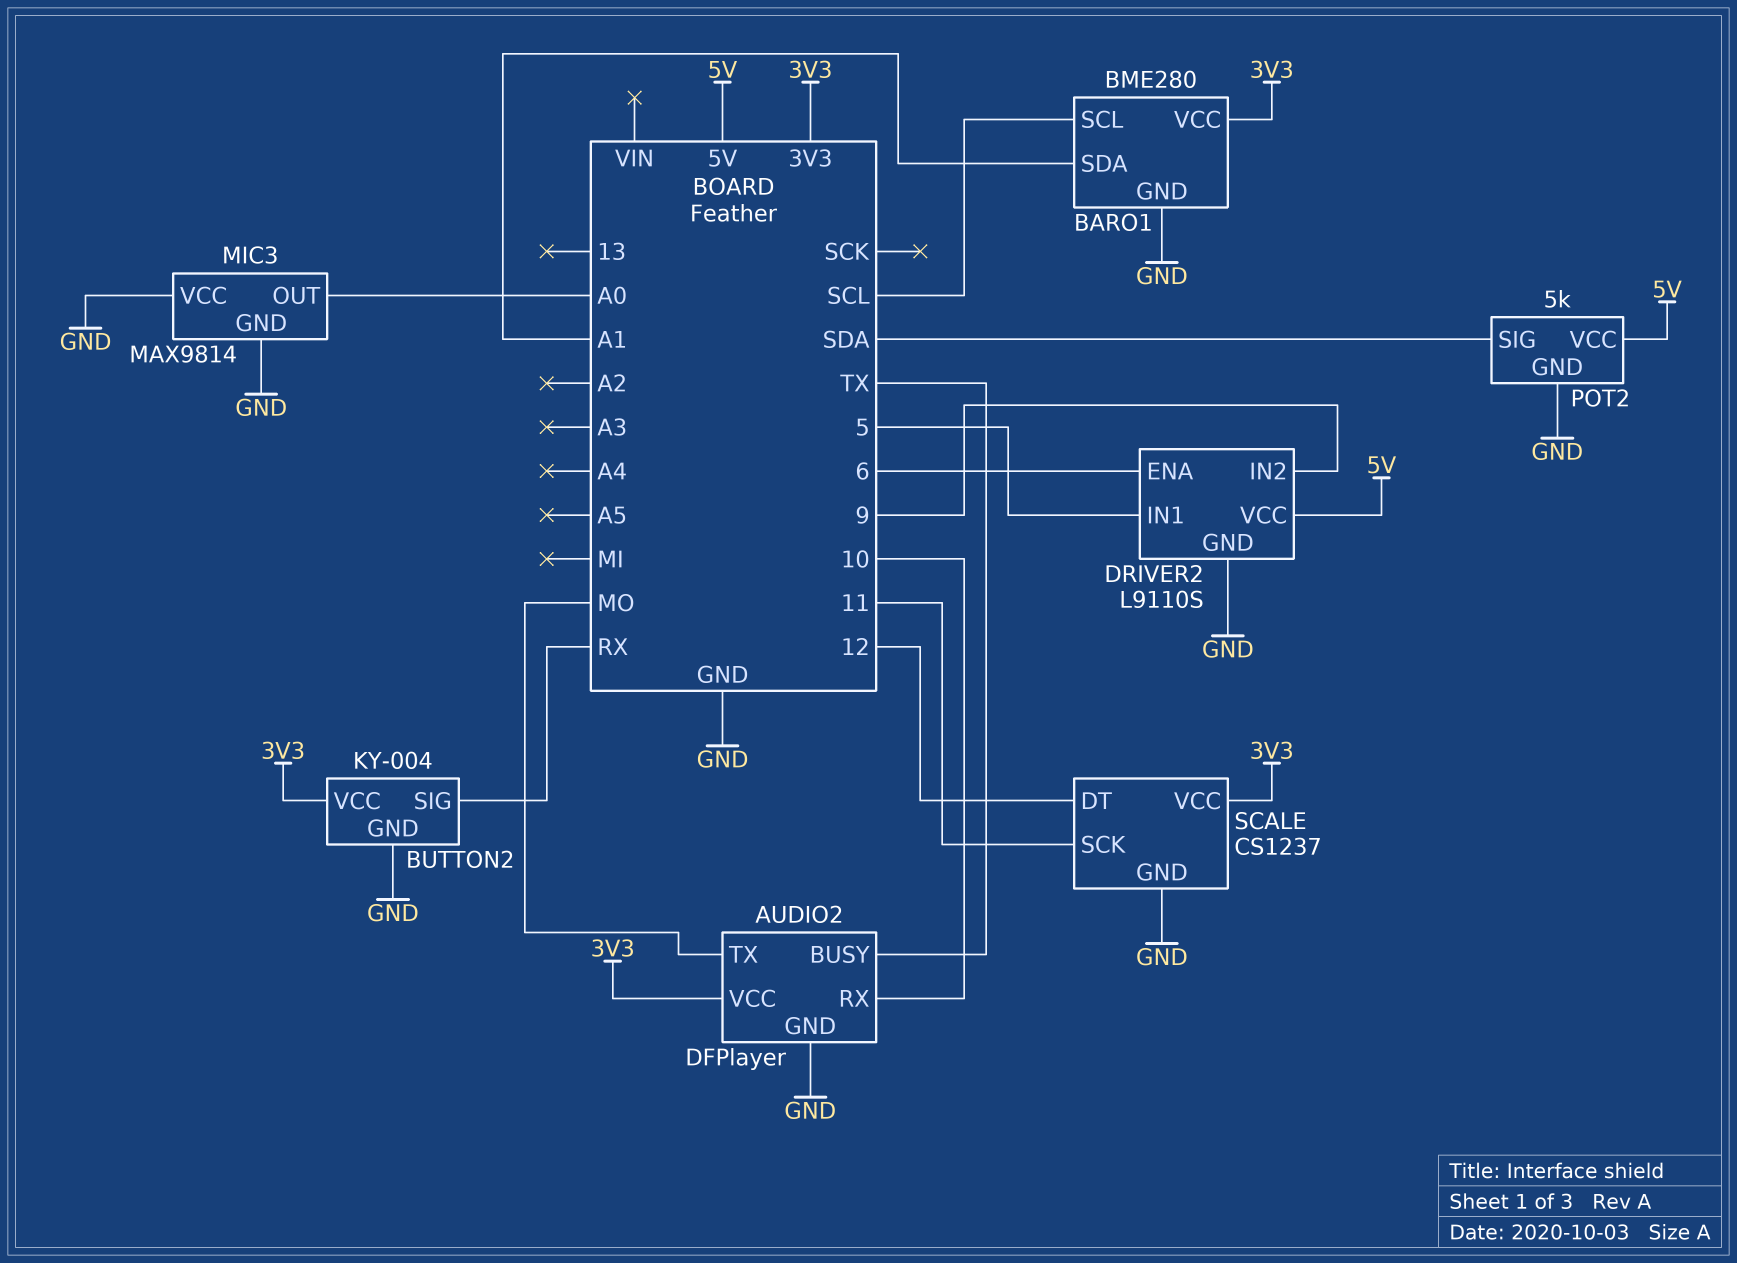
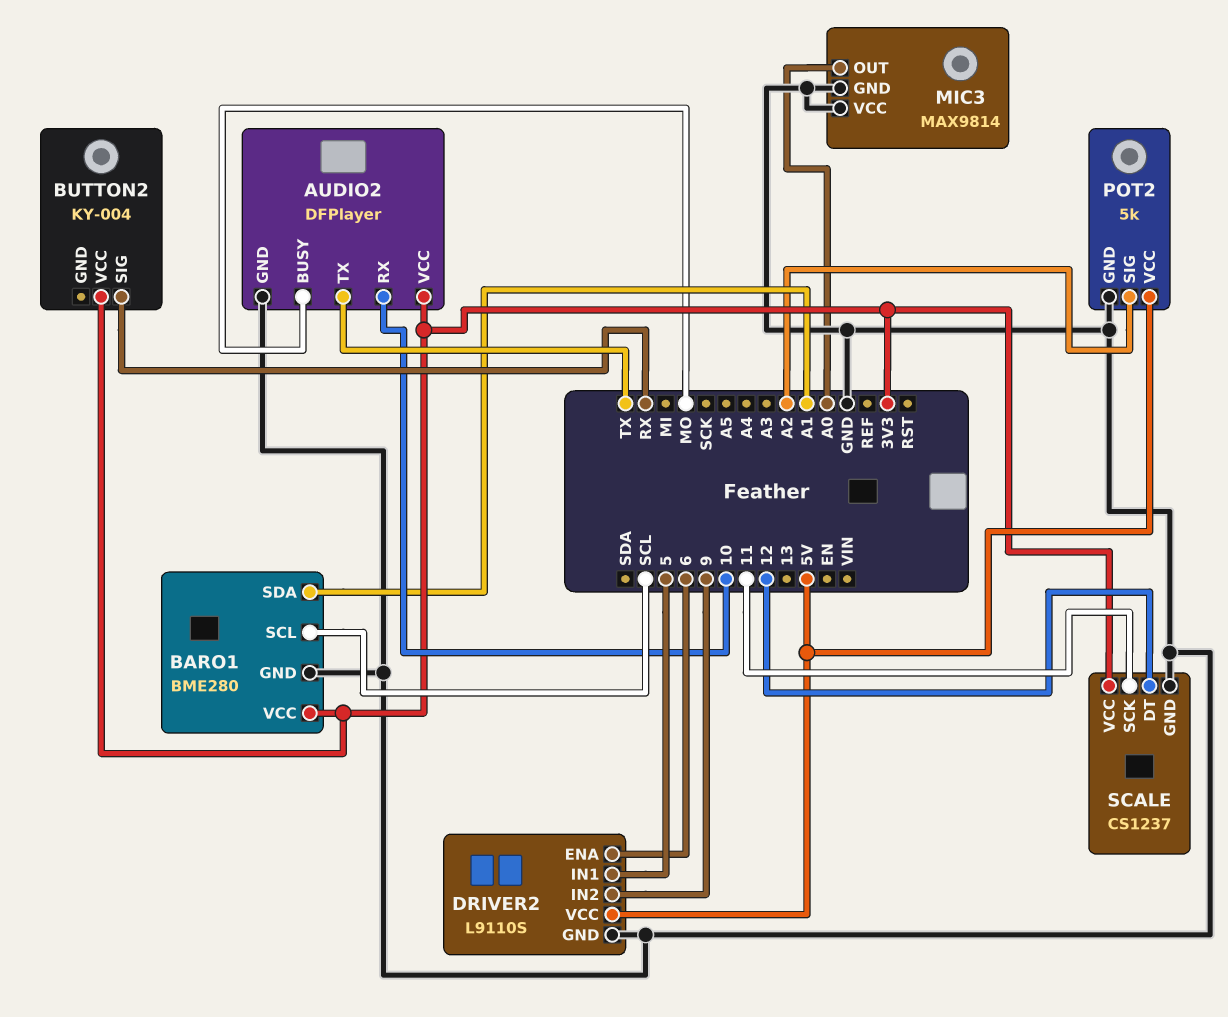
AUDIO2 pin BUSY: TX -> MO
AUDIO2 pin TX: MO -> TX
BUTTON2 pin GND: GND -> none
POT2 pin SIG: SDA -> A2

